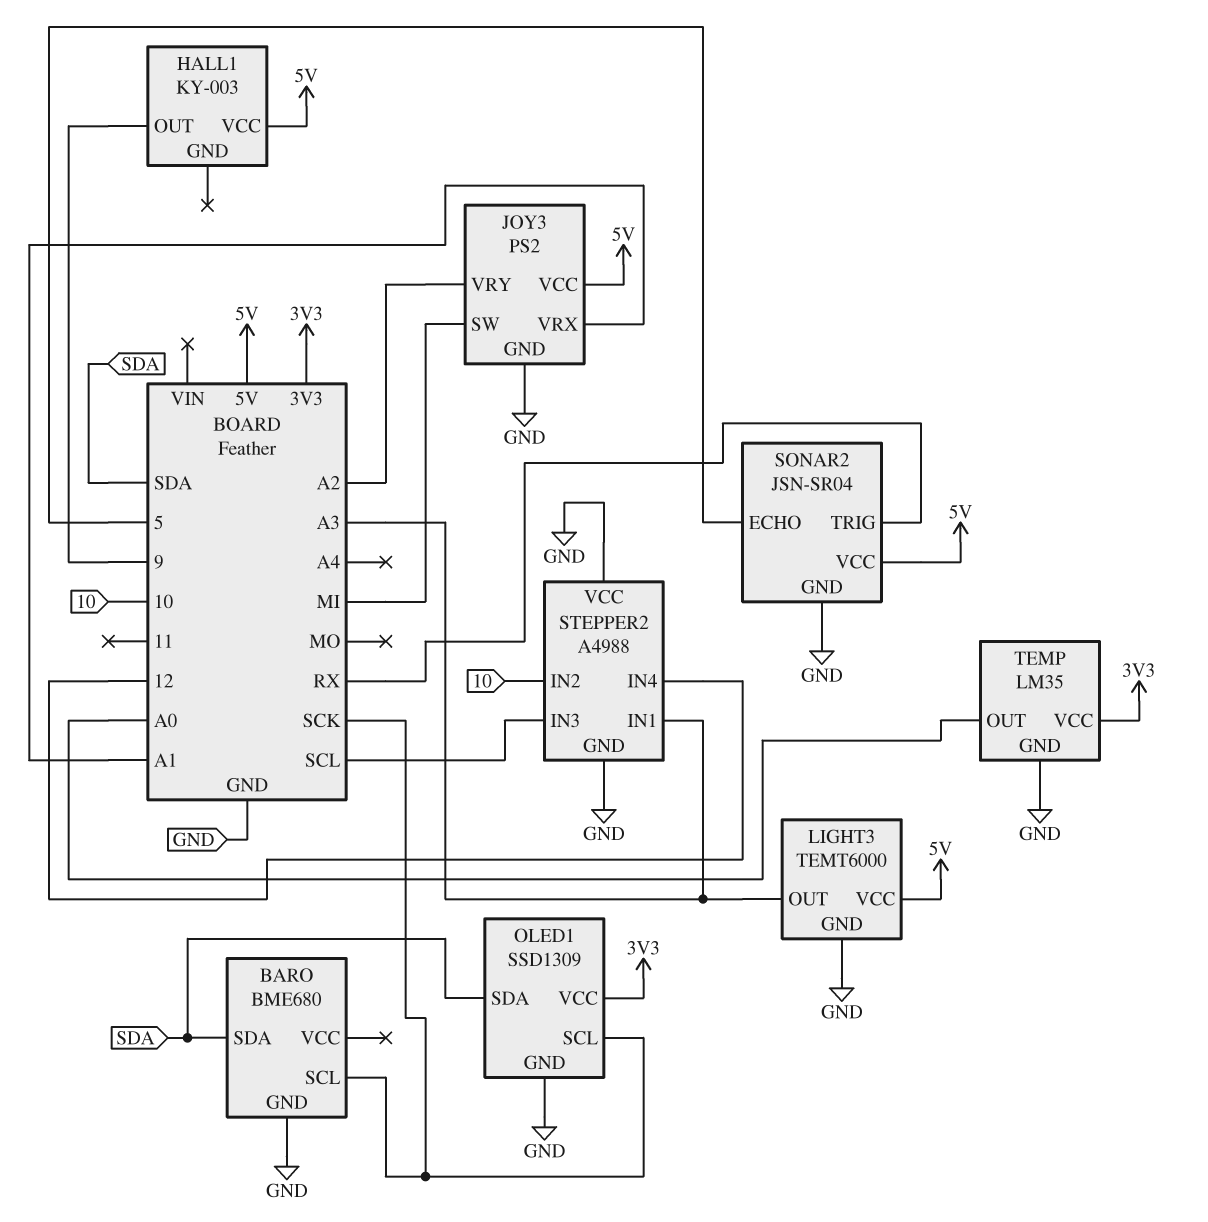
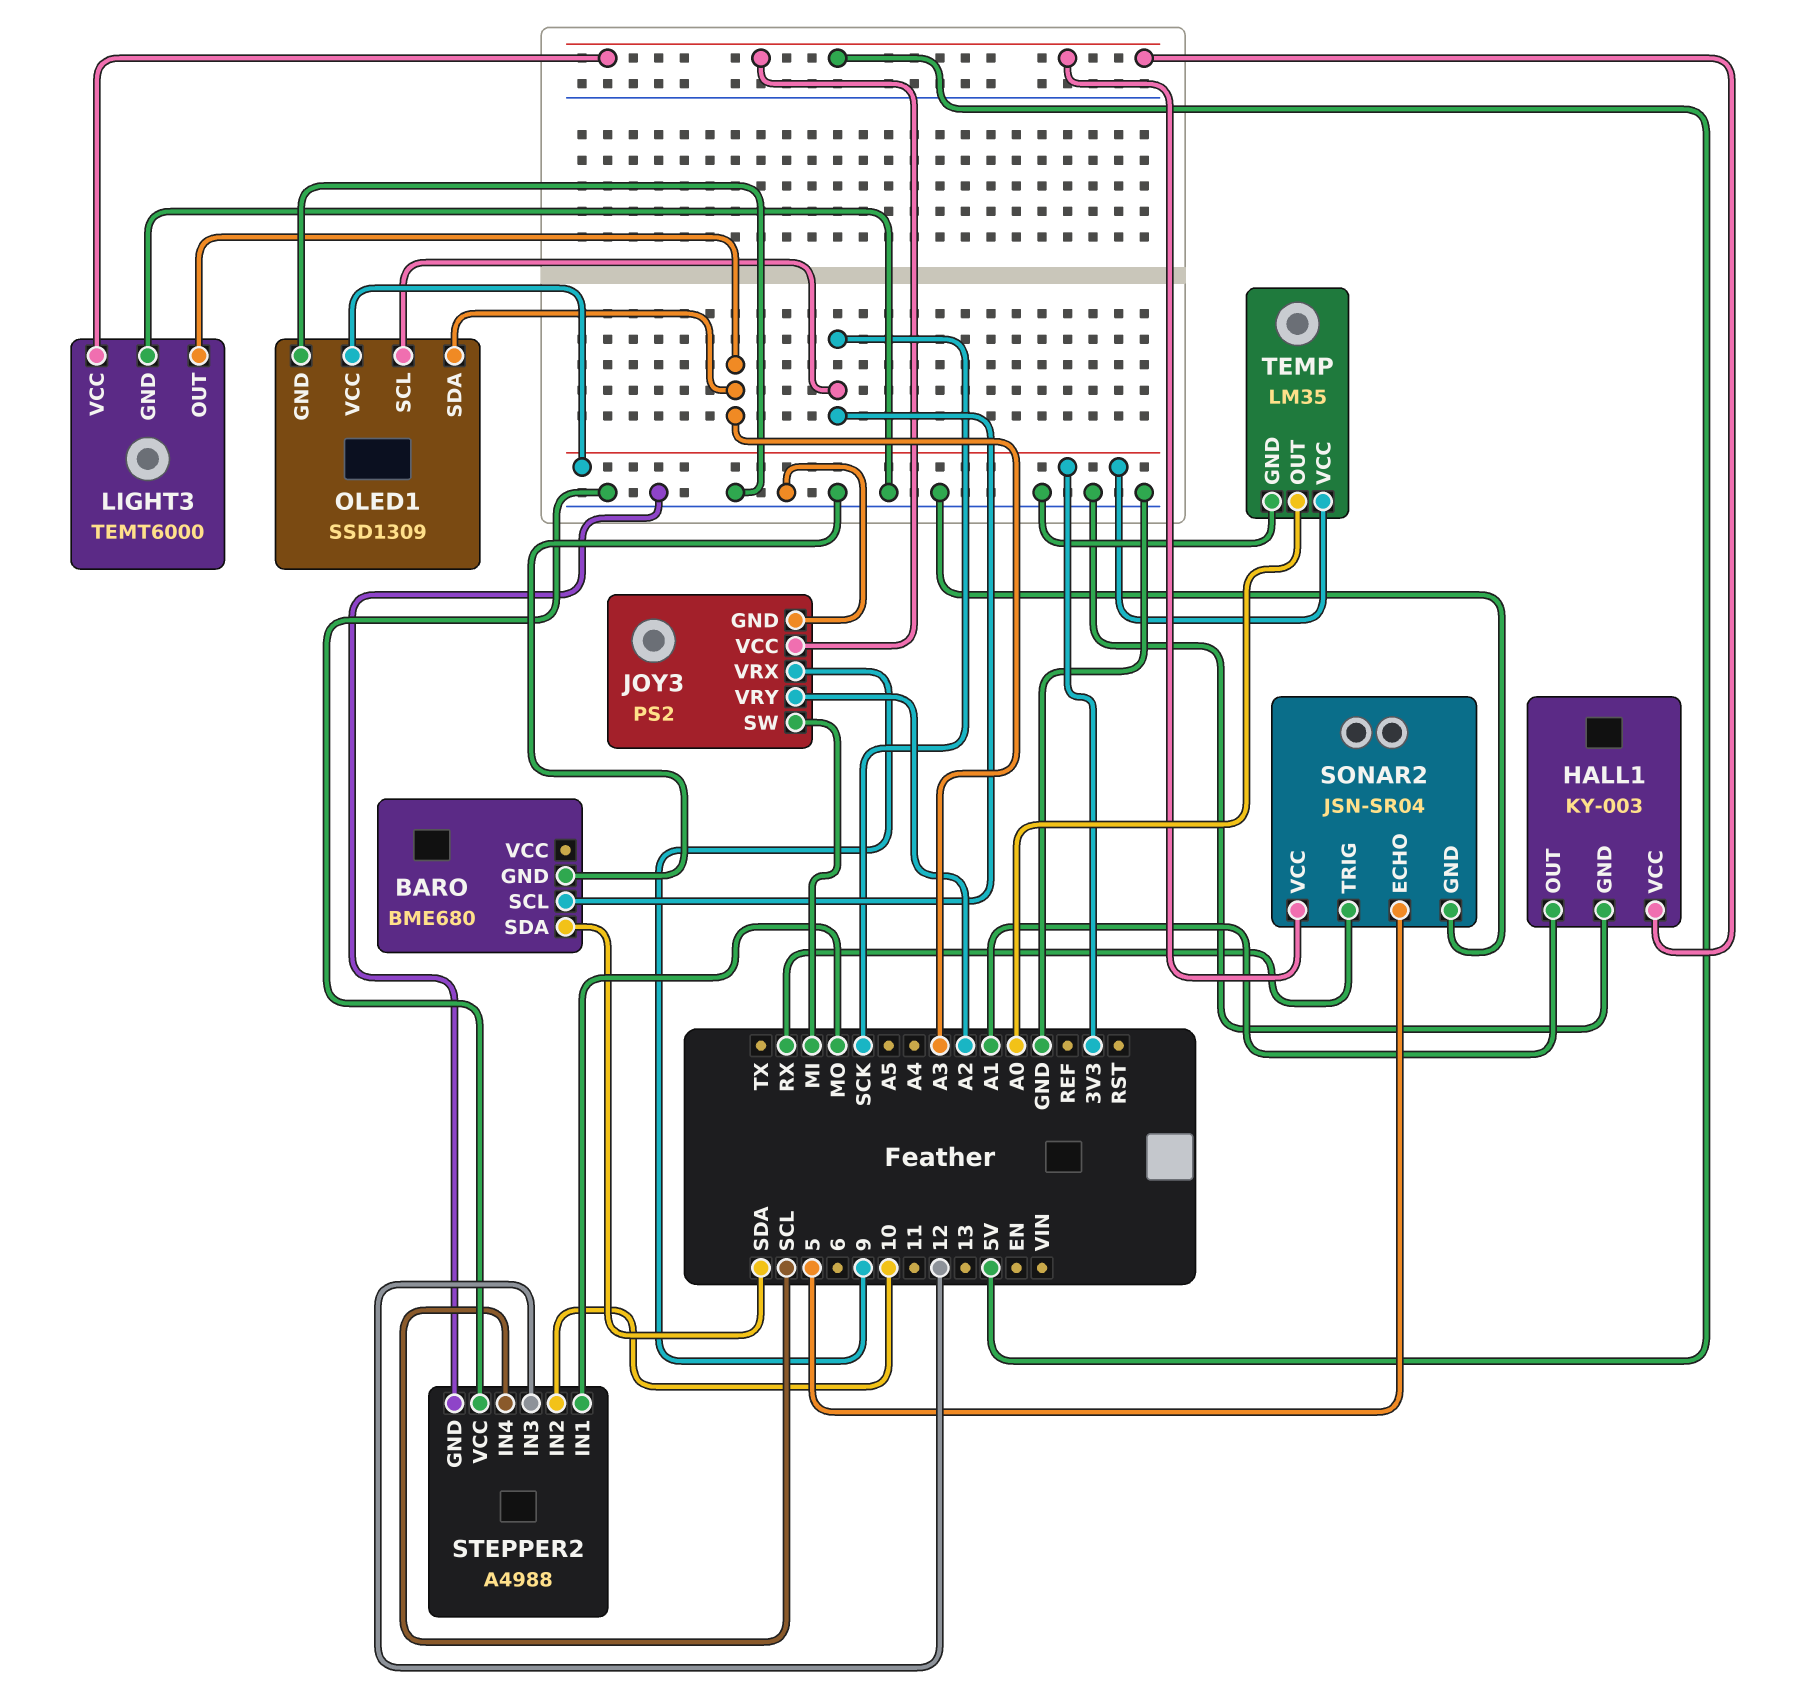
HALL1 pin GND: none -> GND
HALL1 pin OUT: 9 -> A1
JOY3 pin VRX: A1 -> 9
OLED1 pin SDA: SDA -> A3
STEPPER2 pin IN1: A3 -> MO
STEPPER2 pin IN3: SCL -> 12
STEPPER2 pin IN4: 12 -> SCL

